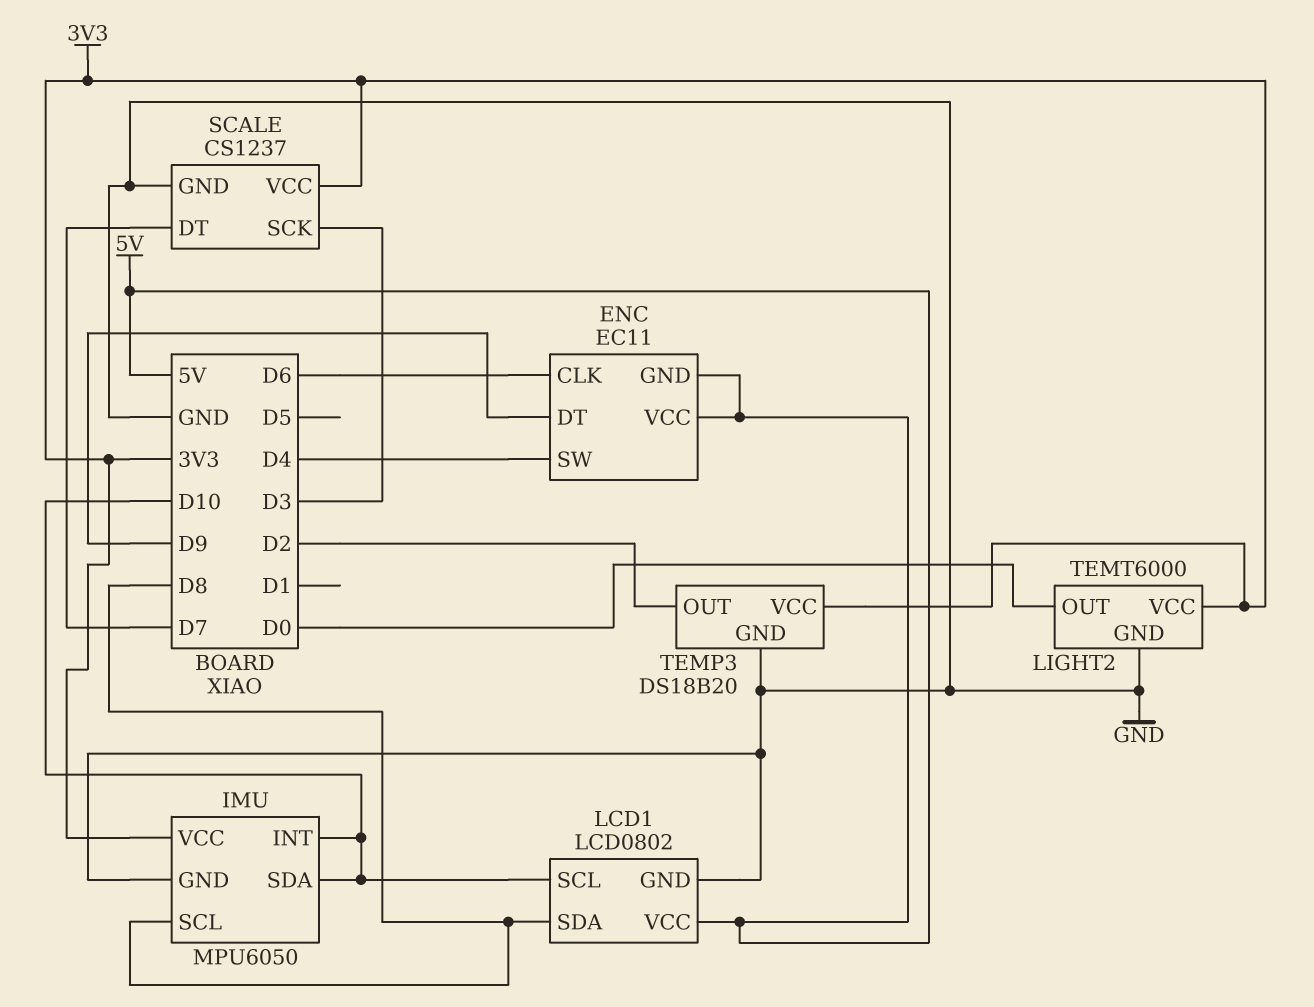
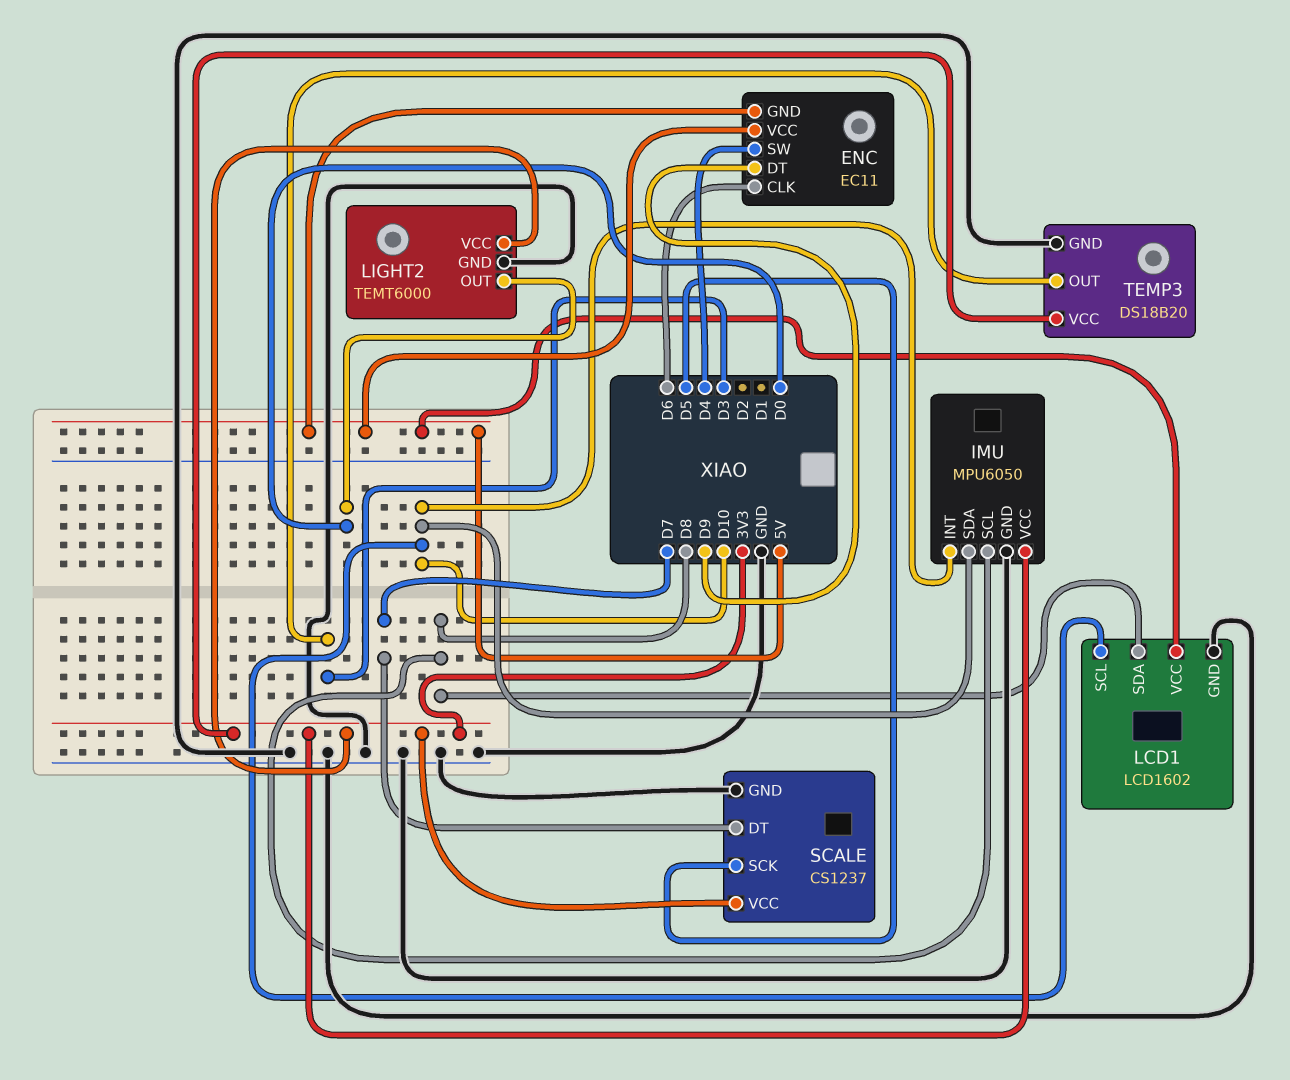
LCD1: LCD0802 -> LCD1602
SCALE pin SCK: D3 -> D5
TEMP3 pin OUT: D2 -> D3

